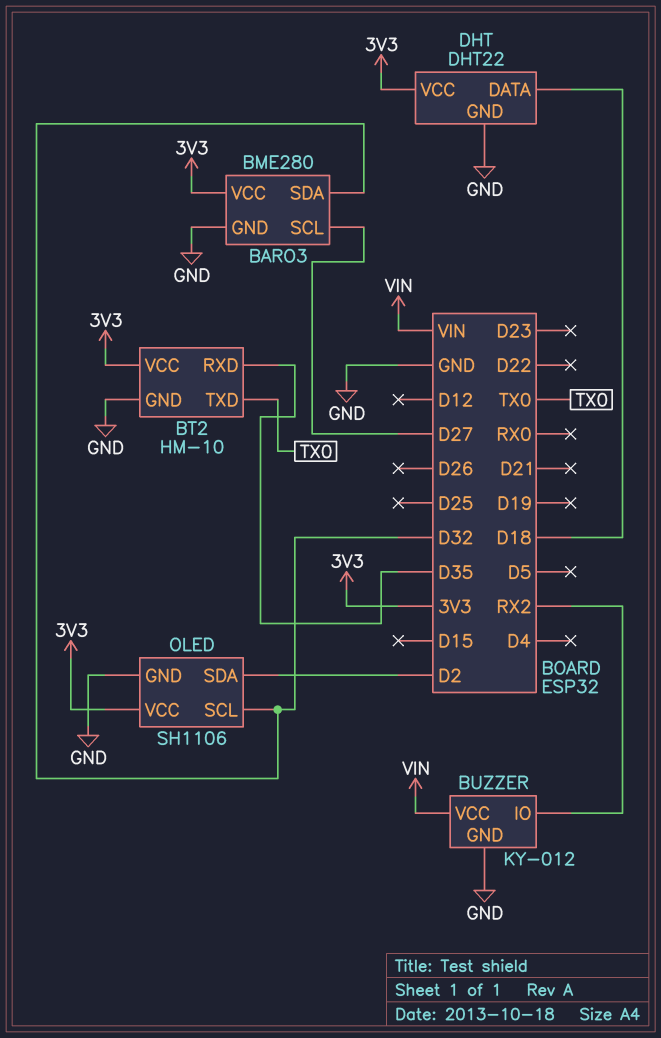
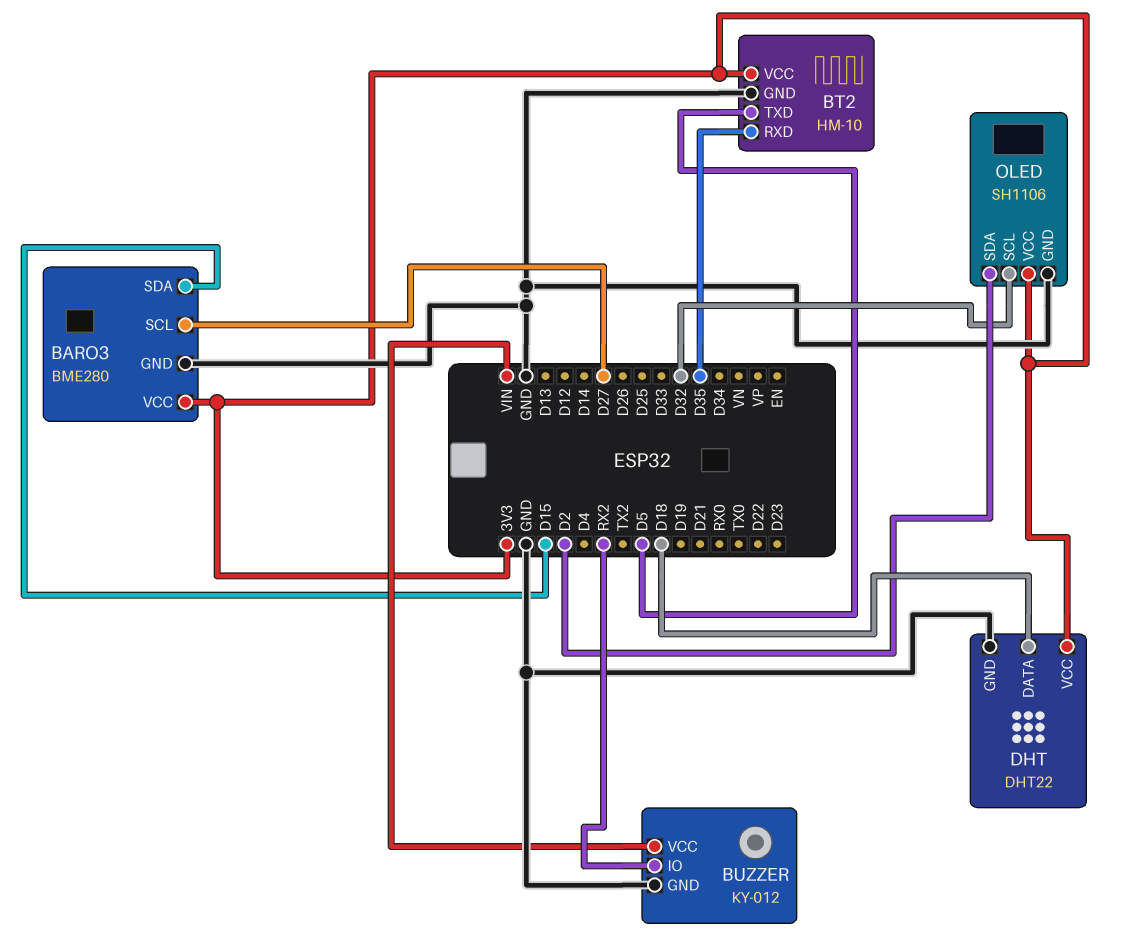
BARO3 pin SDA: D32 -> D15
BT2 pin TXD: TX0 -> D5

